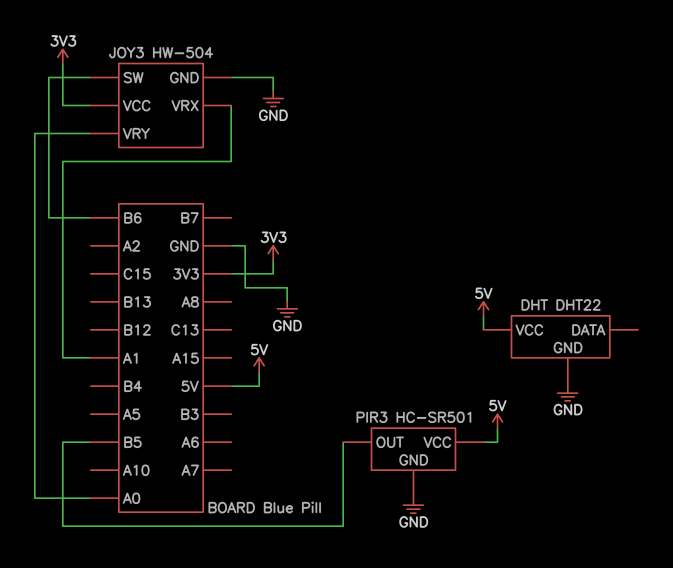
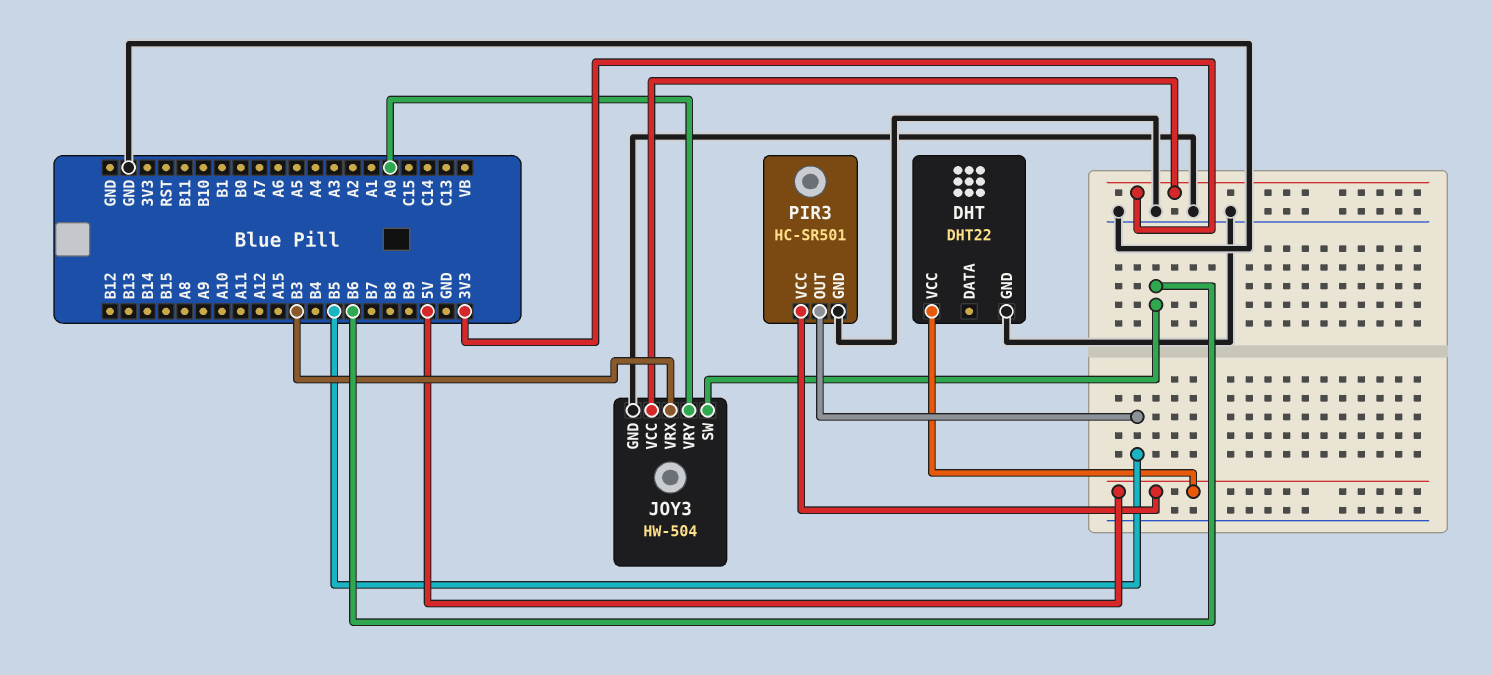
JOY3 pin VRX: A1 -> B3

